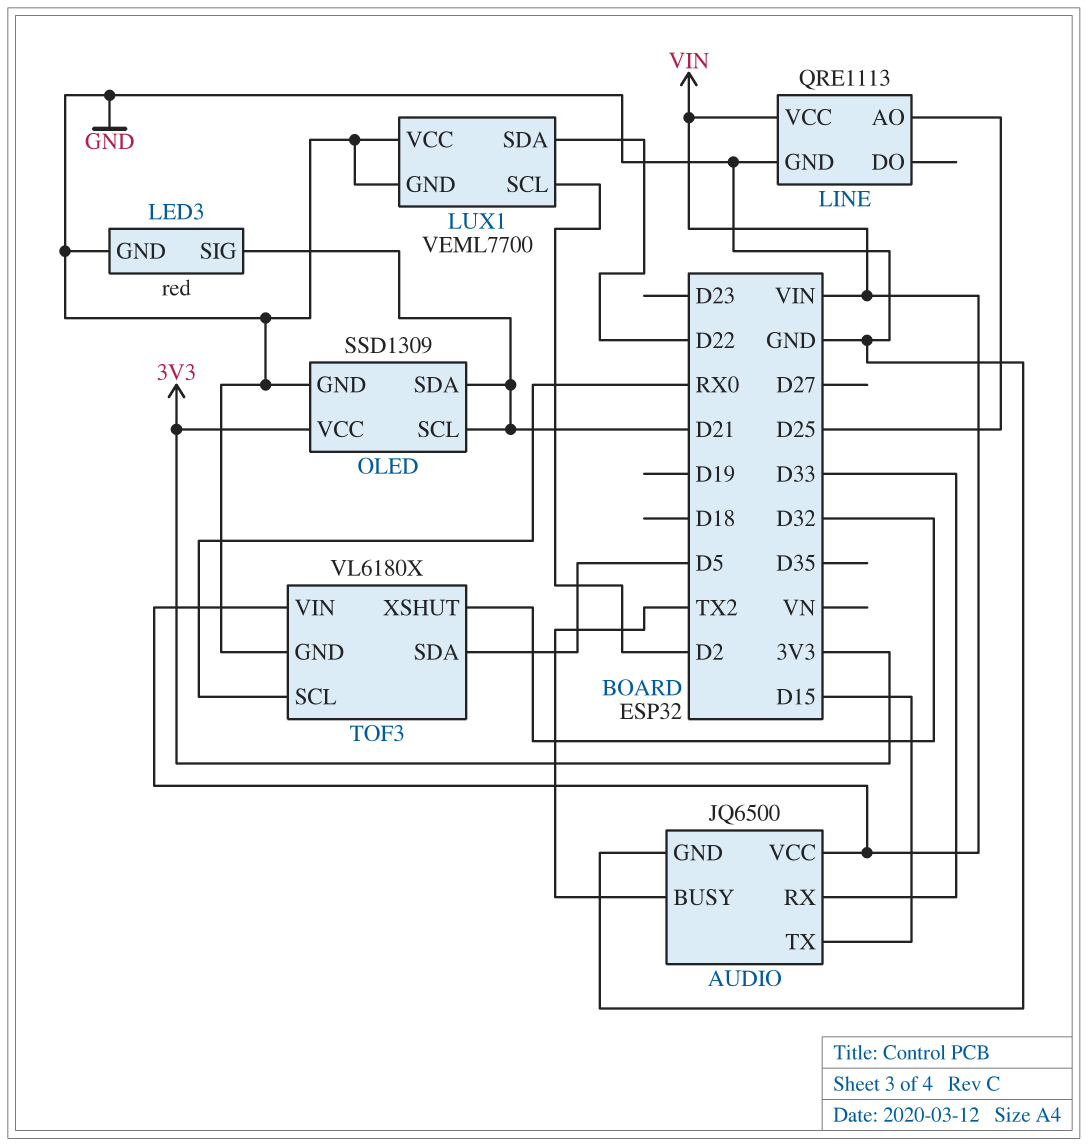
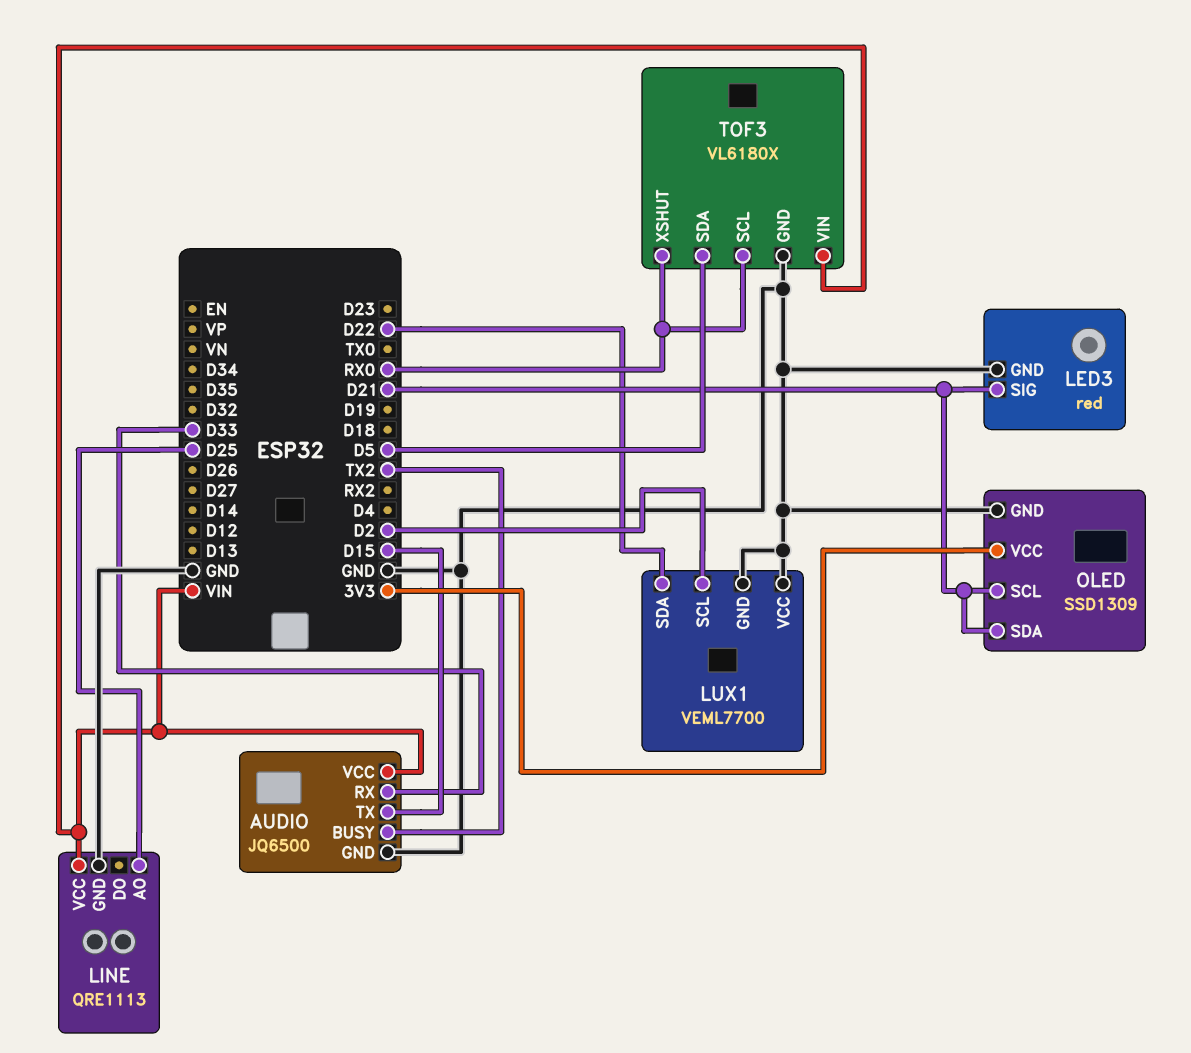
TOF3 pin XSHUT: D32 -> RX0

